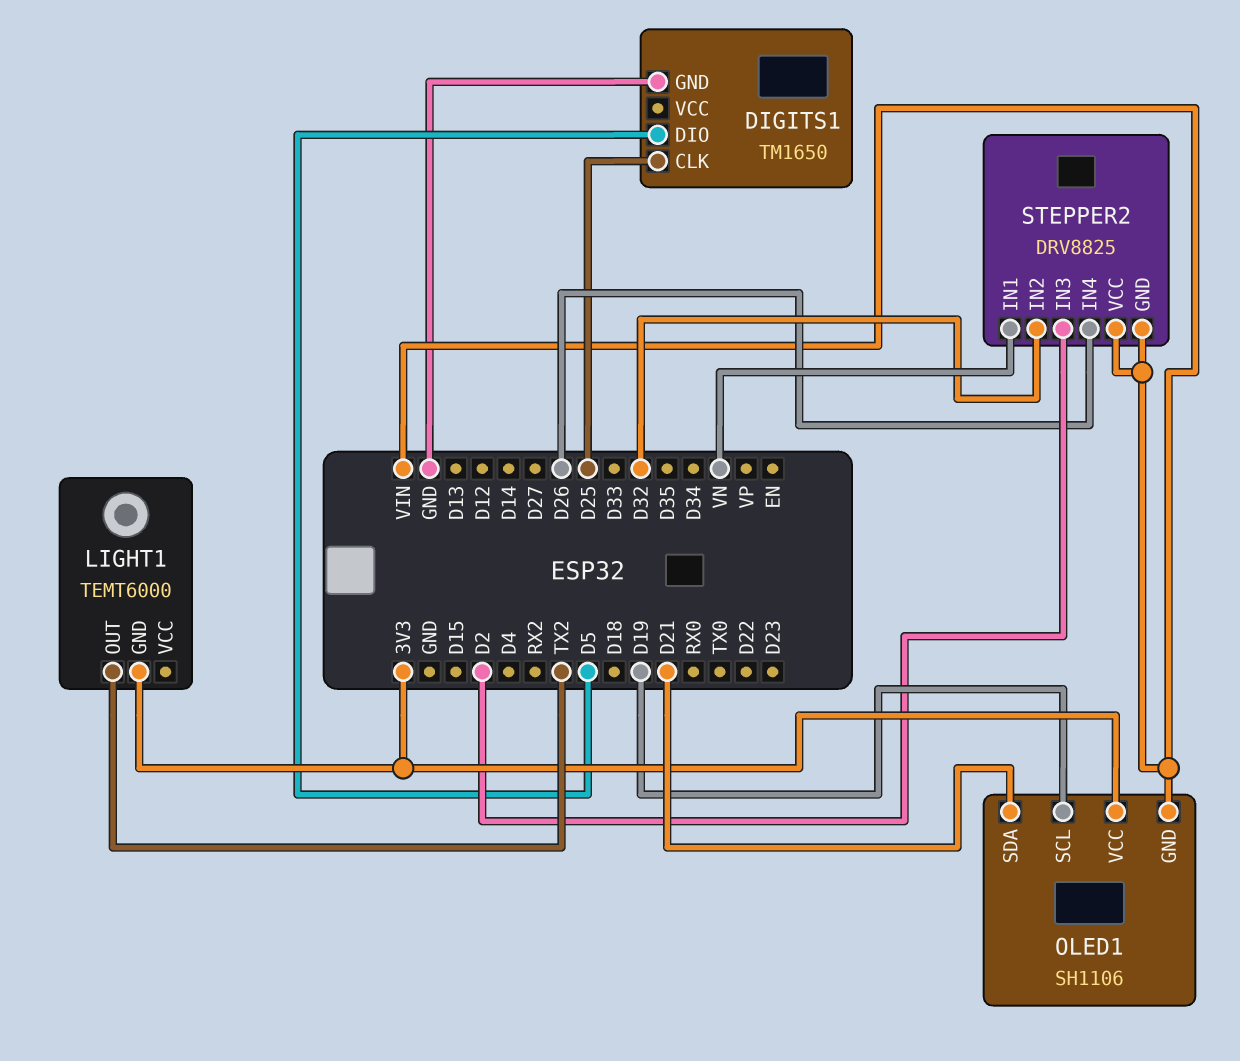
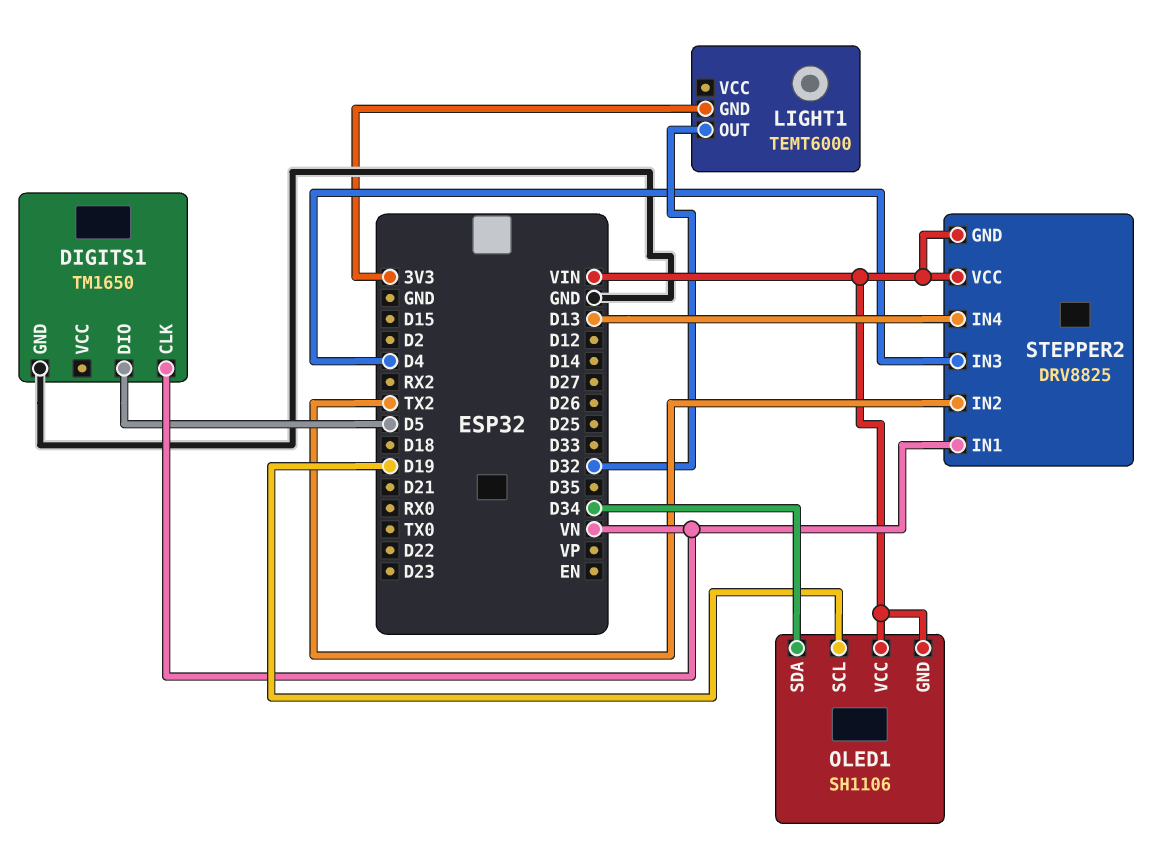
DIGITS1 pin CLK: D25 -> VN
LIGHT1 pin OUT: TX2 -> D32
OLED1 pin SDA: D21 -> D34
OLED1 pin VCC: 3V3 -> VIN
STEPPER2 pin IN2: D32 -> TX2
STEPPER2 pin IN3: D2 -> D4
STEPPER2 pin IN4: D26 -> D13

